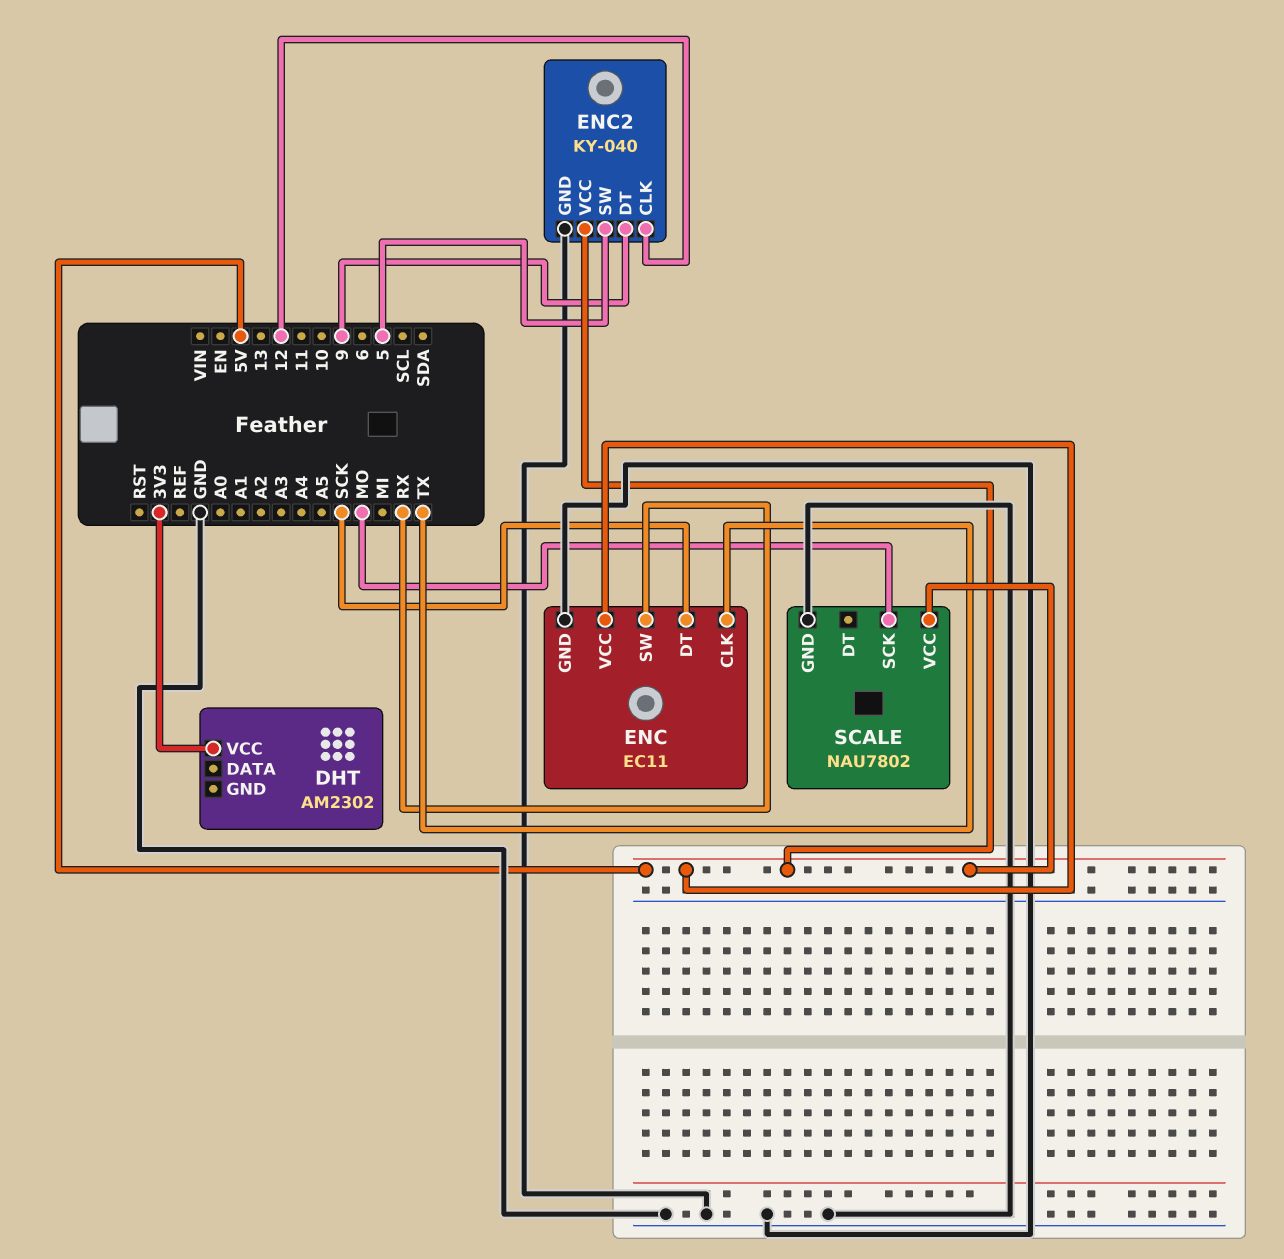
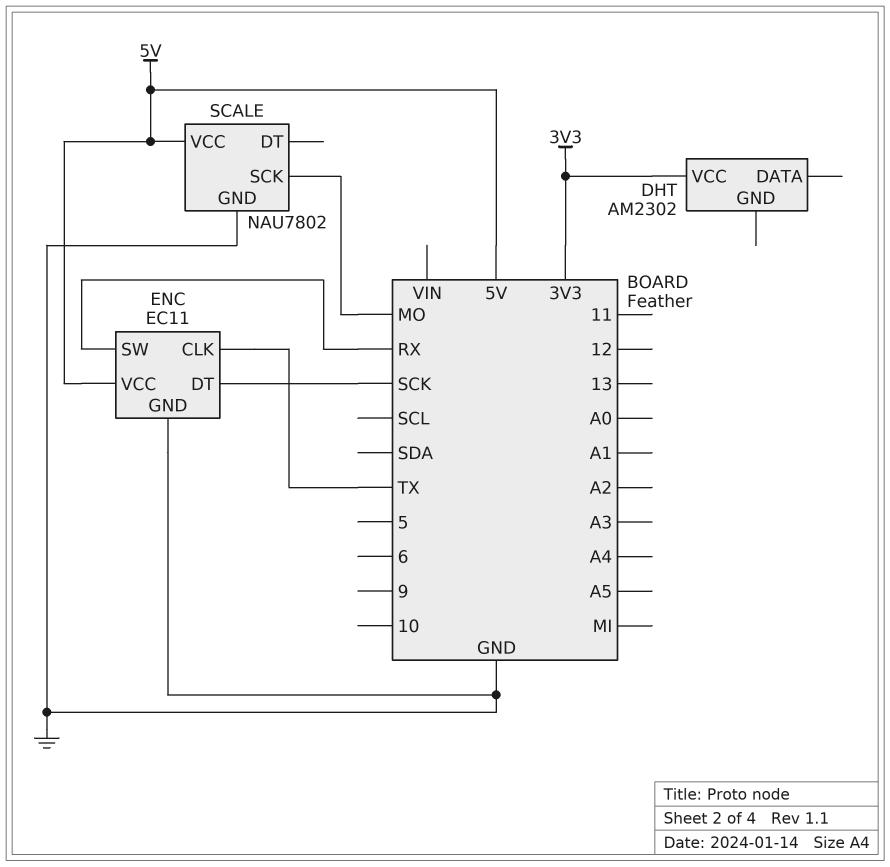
ENC2: KY-040 -> none
ENC2 pin CLK: 12 -> none
ENC2 pin DT: 9 -> none
ENC2 pin GND: GND -> none
ENC2 pin SW: 5 -> none
ENC2 pin VCC: 5V -> none

